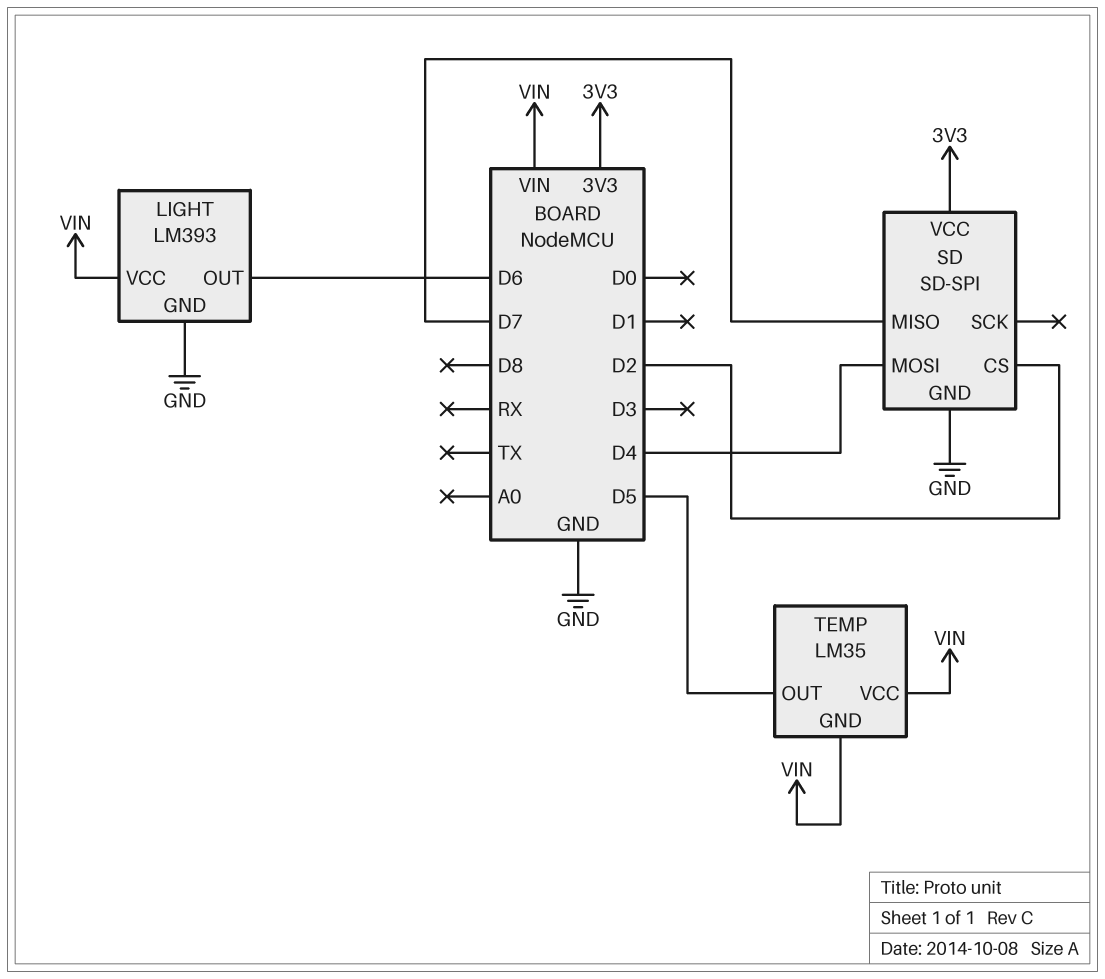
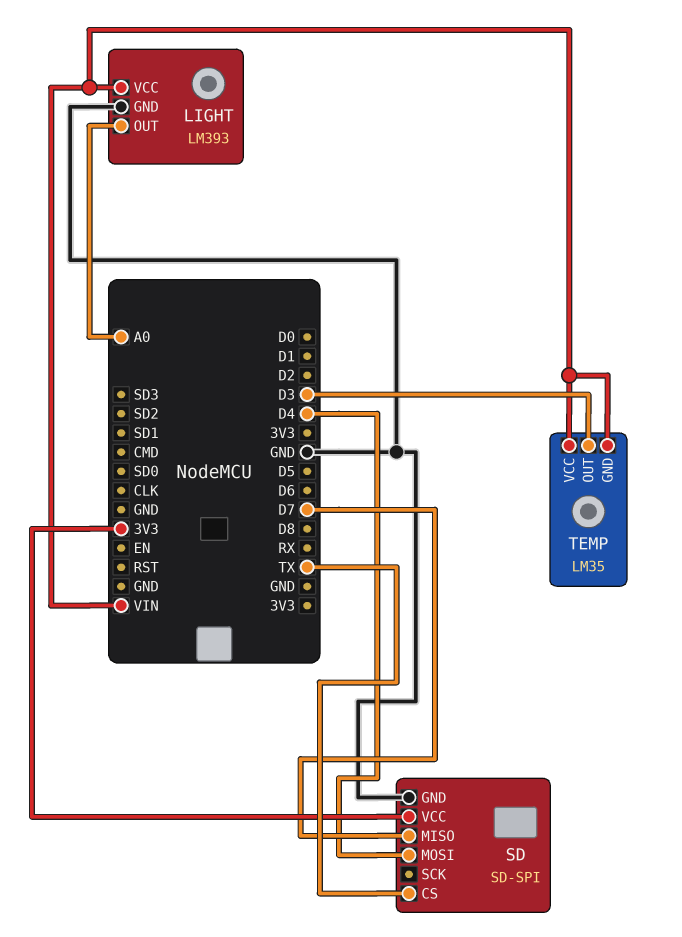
LIGHT pin OUT: D6 -> A0
SD pin CS: D2 -> TX
TEMP pin OUT: D5 -> D3

